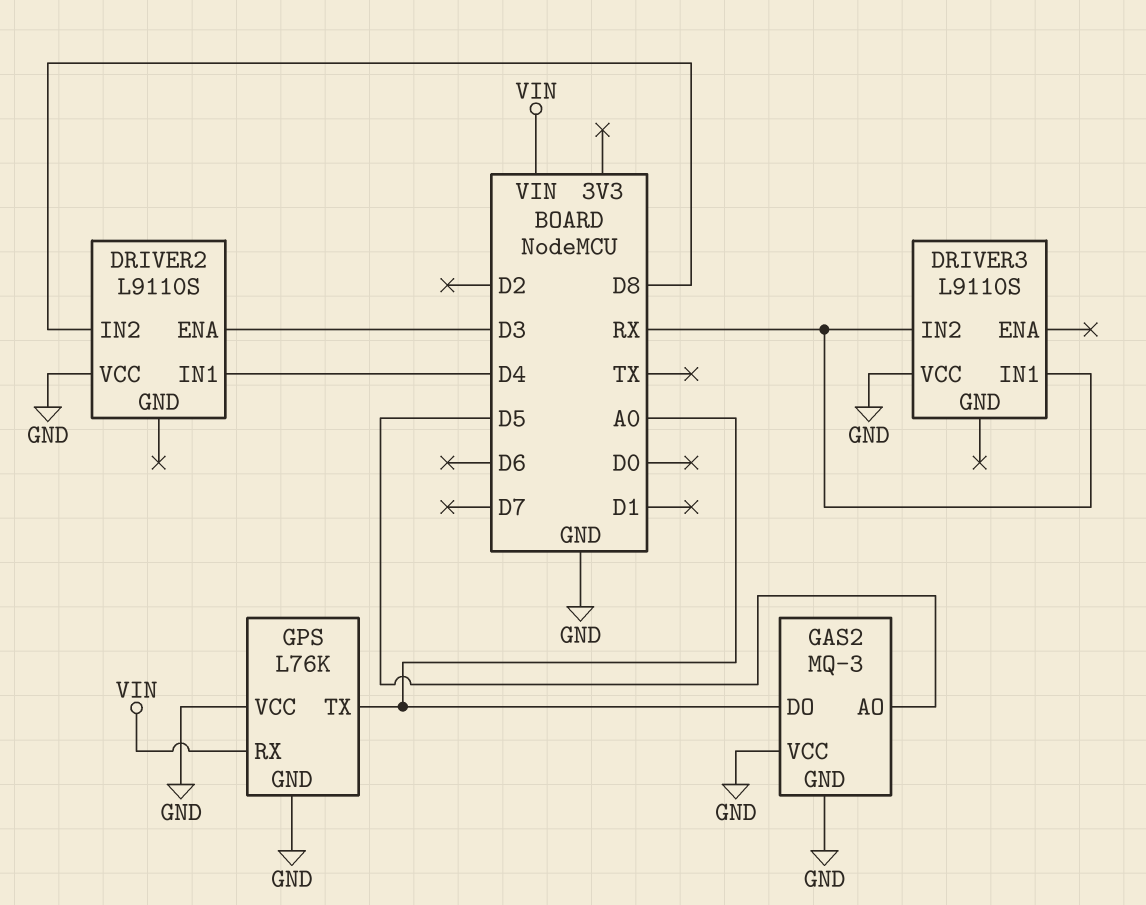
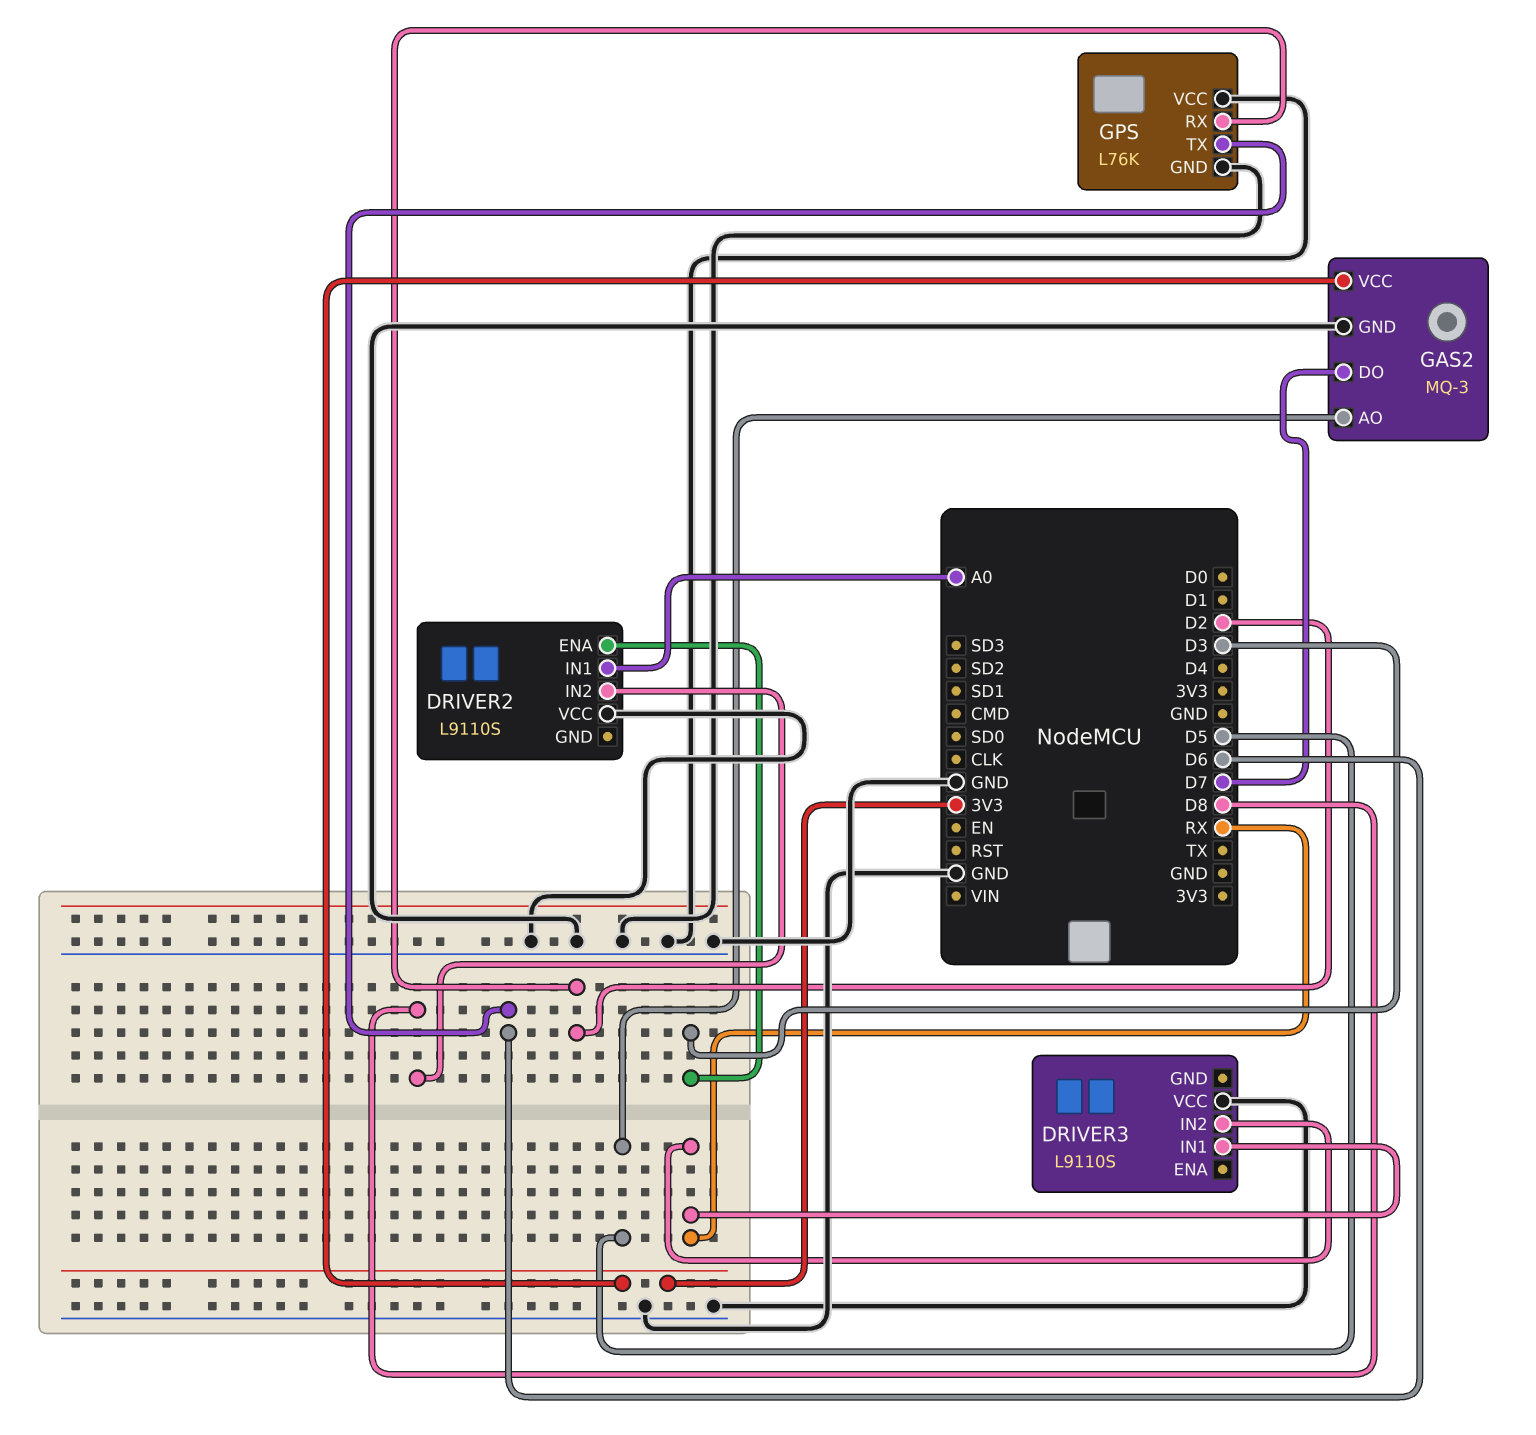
DRIVER2 pin IN1: D4 -> A0
GAS2 pin DO: A0 -> D7
GAS2 pin VCC: GND -> 3V3
GPS pin RX: VIN -> D2
GPS pin TX: A0 -> D6

